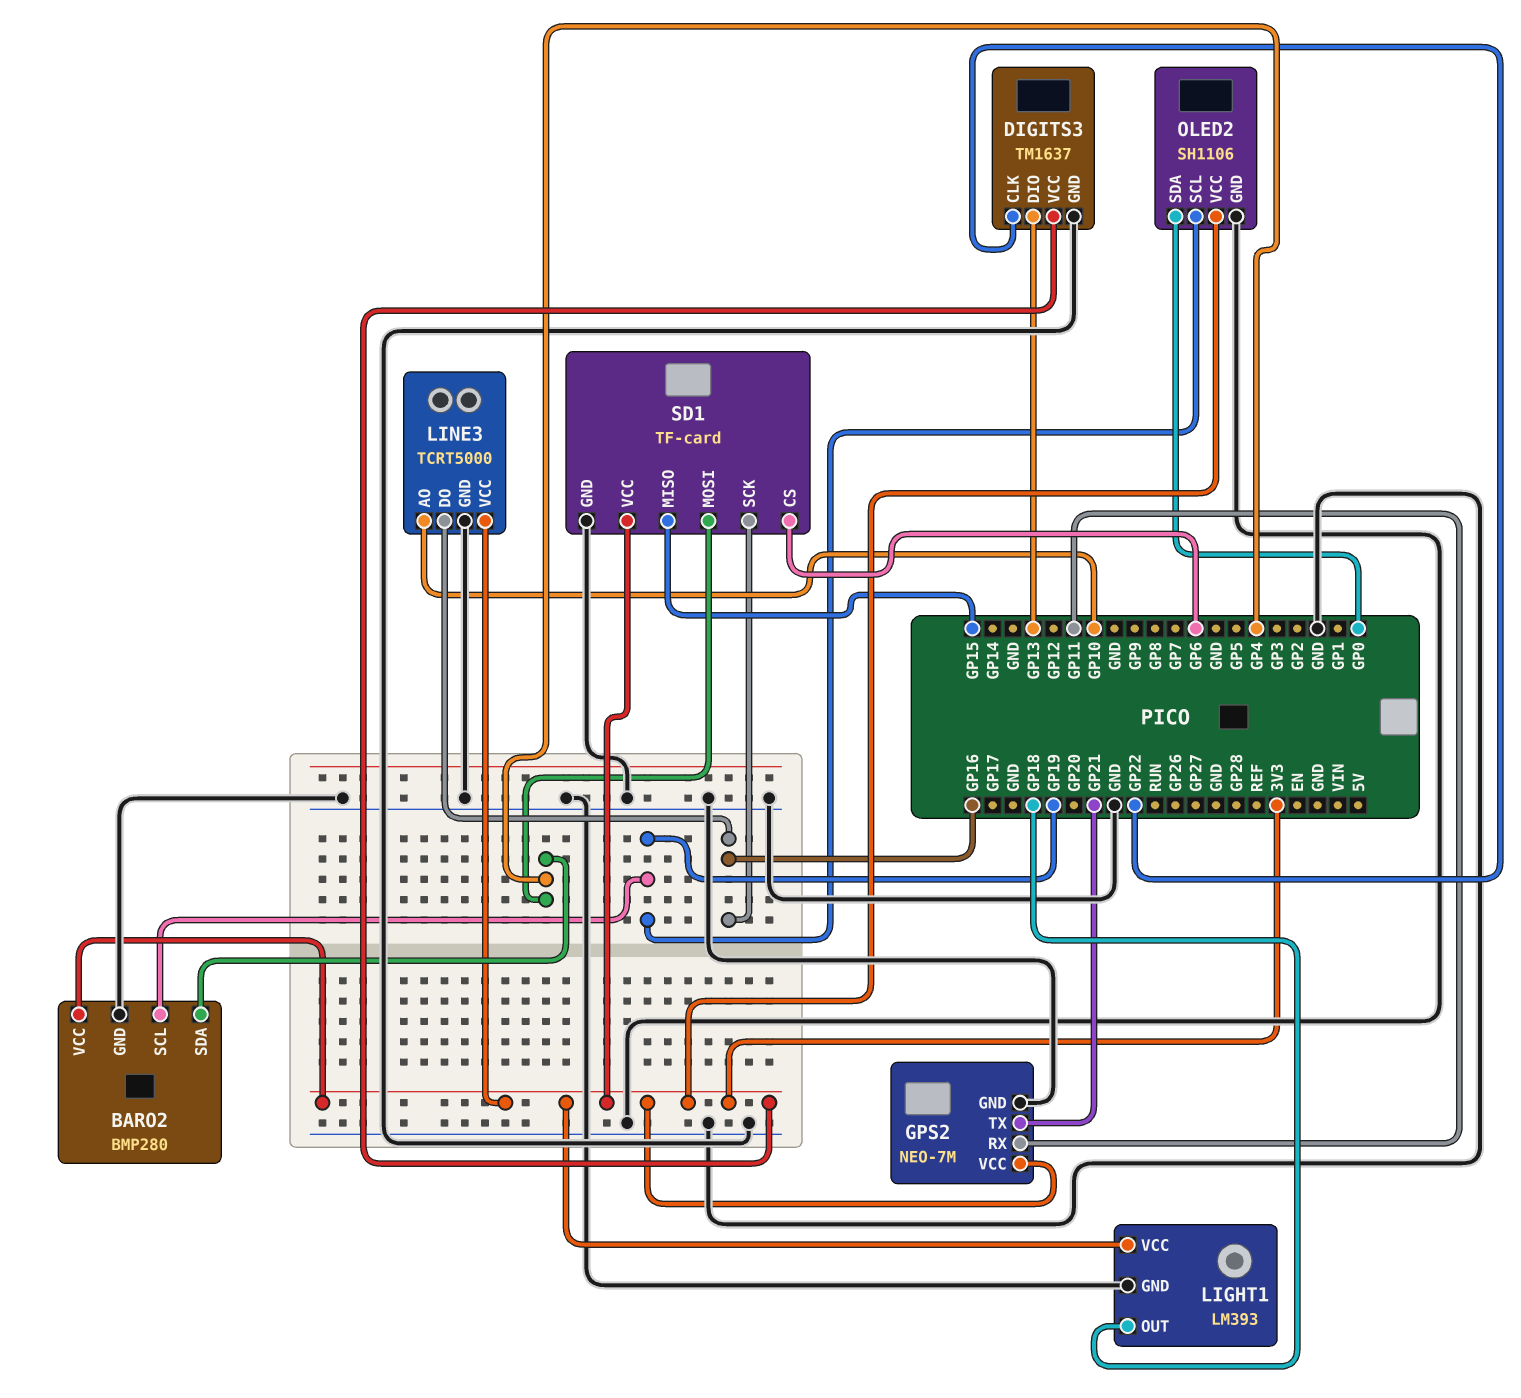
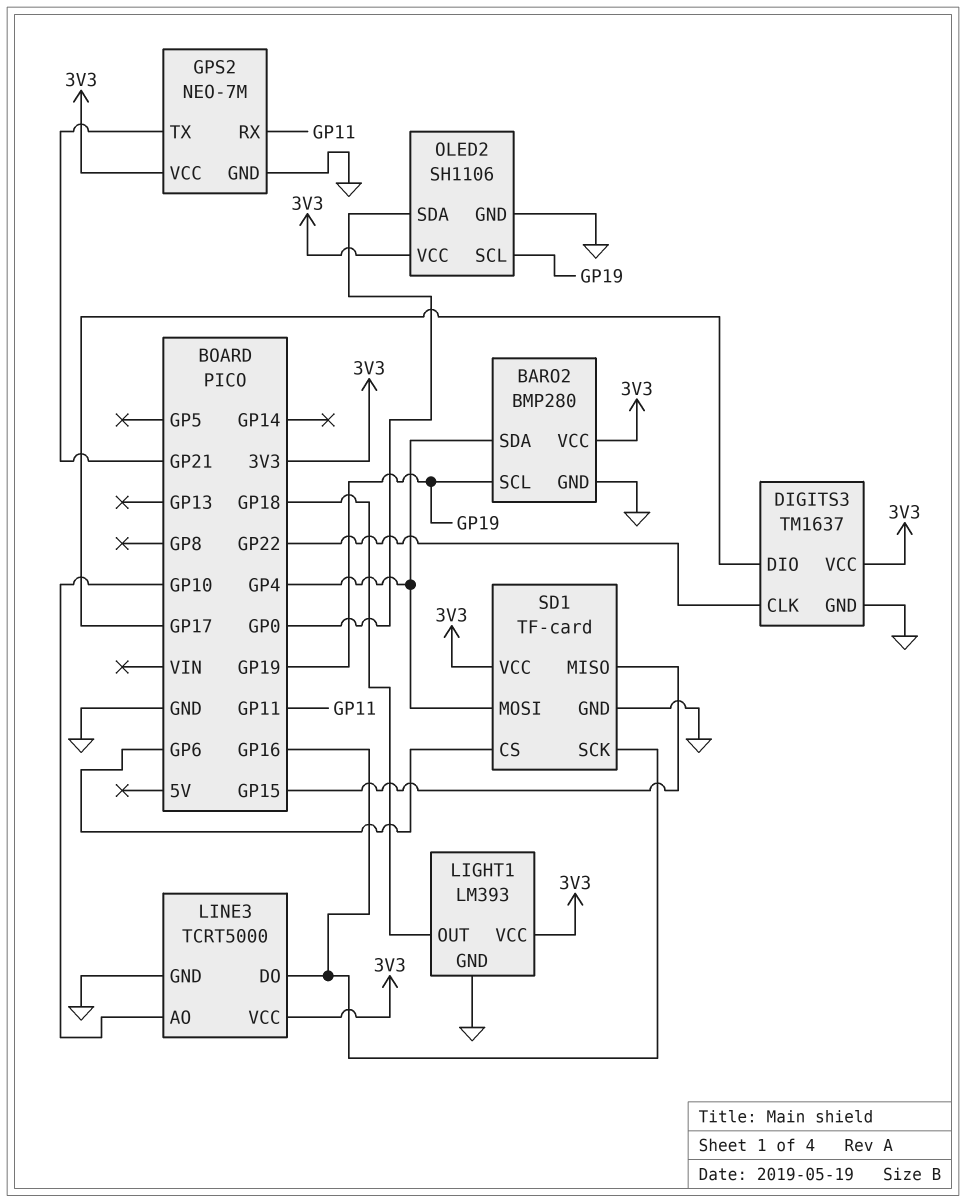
DIGITS3 pin DIO: GP13 -> GP17

